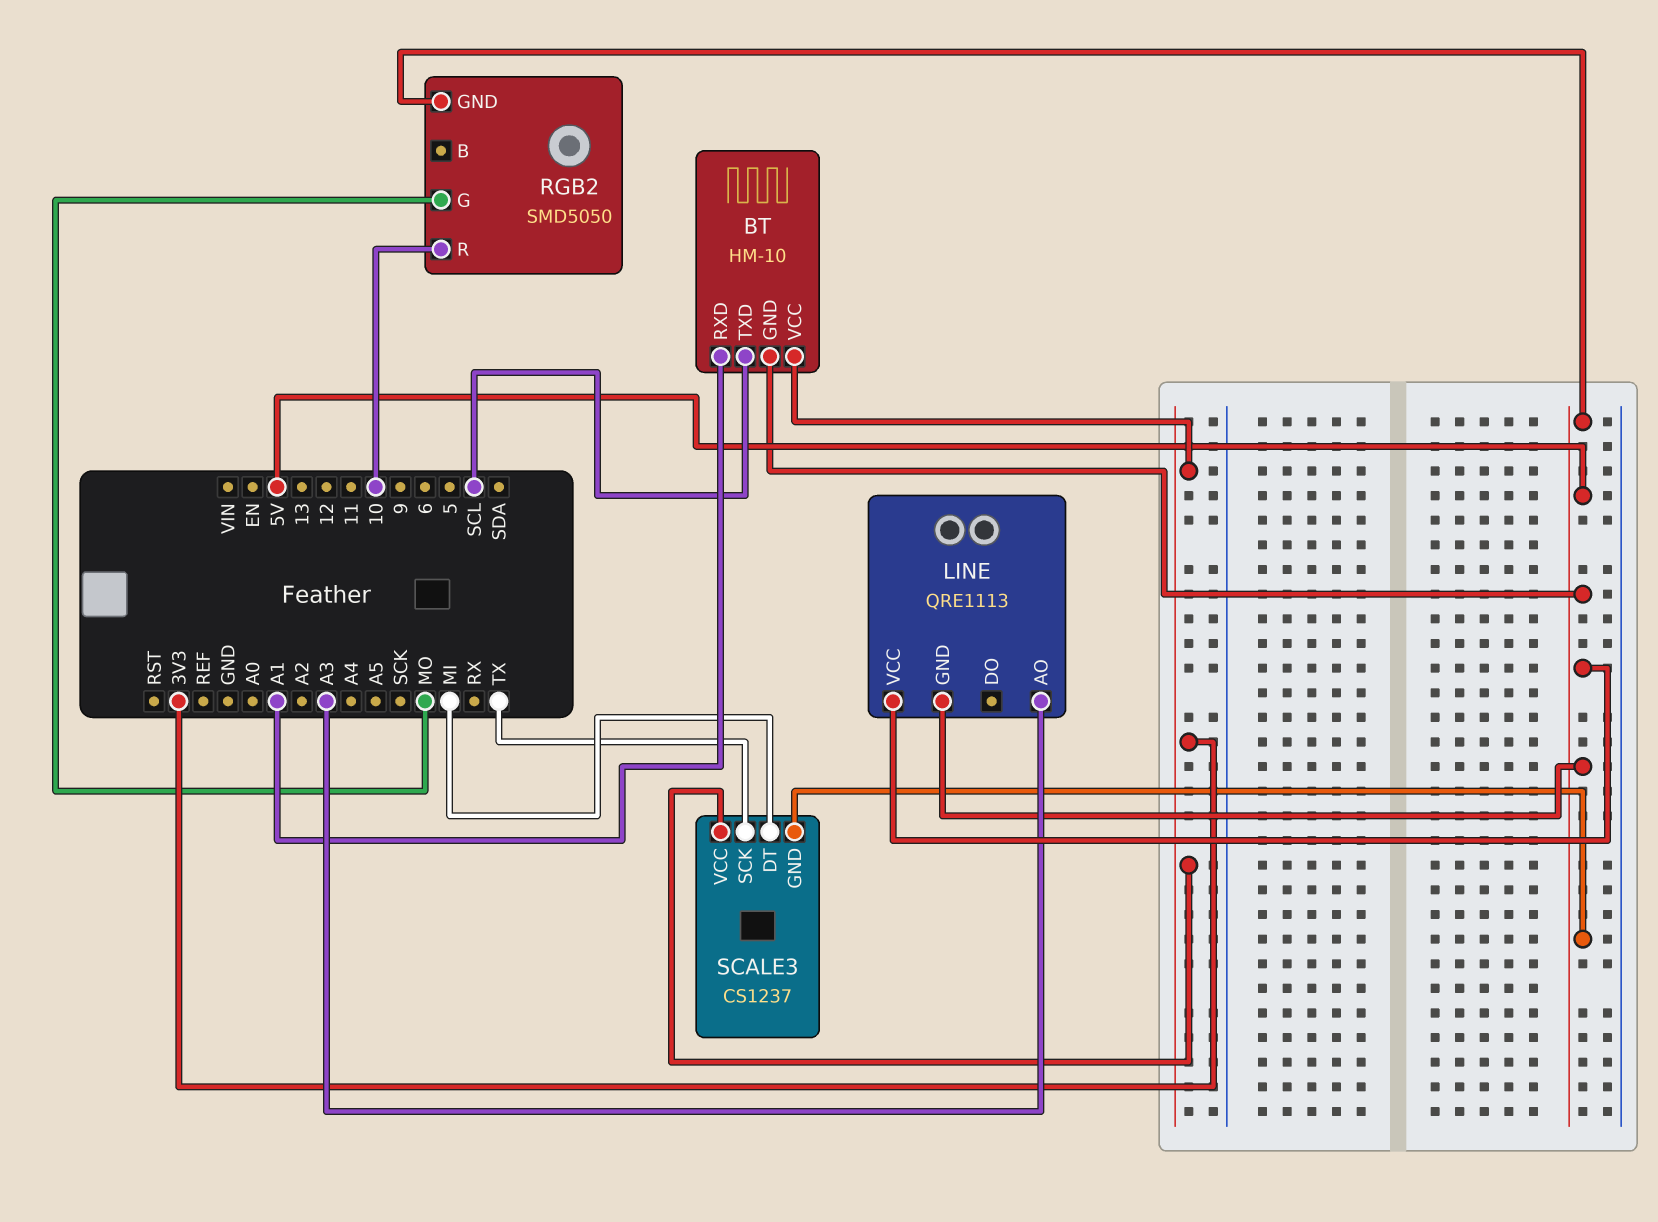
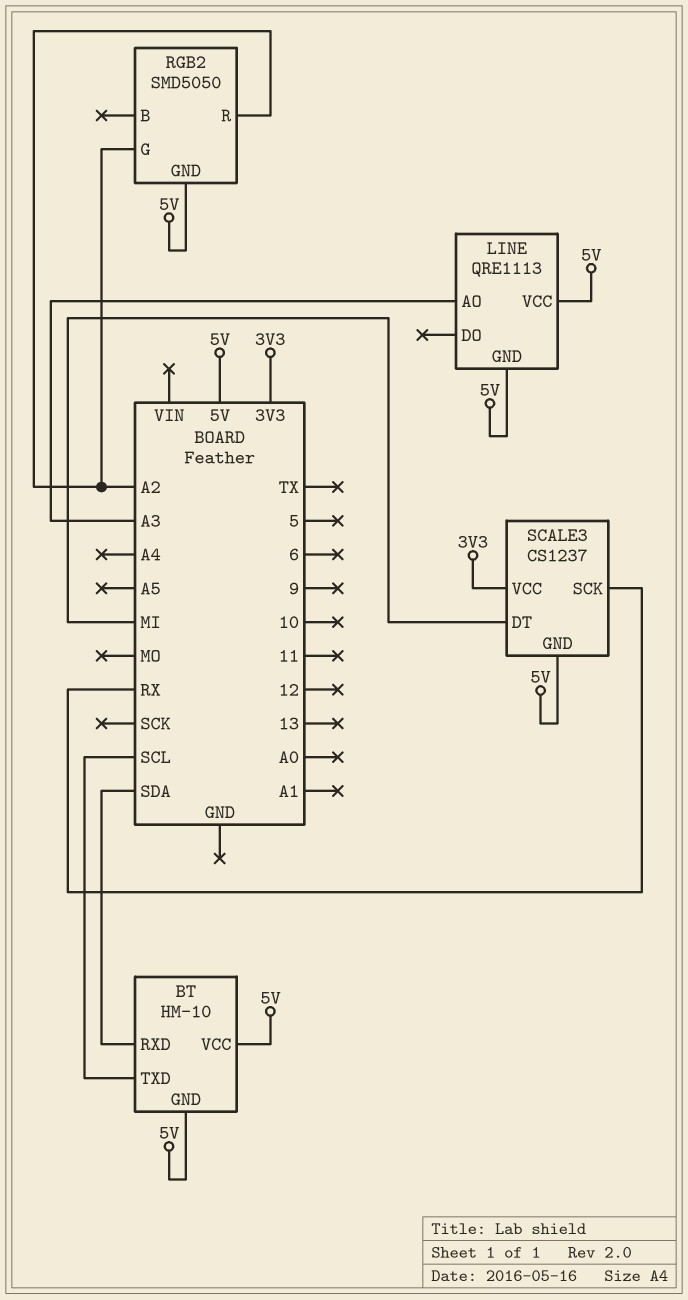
BT pin RXD: A1 -> SDA
BT pin VCC: 3V3 -> 5V
RGB2 pin G: MO -> A2
RGB2 pin R: 10 -> A2
SCALE3 pin SCK: TX -> RX

